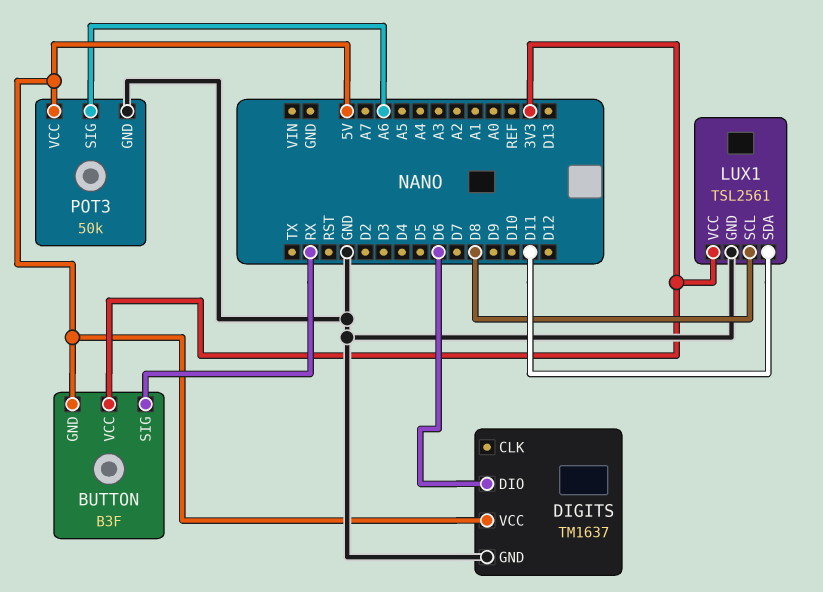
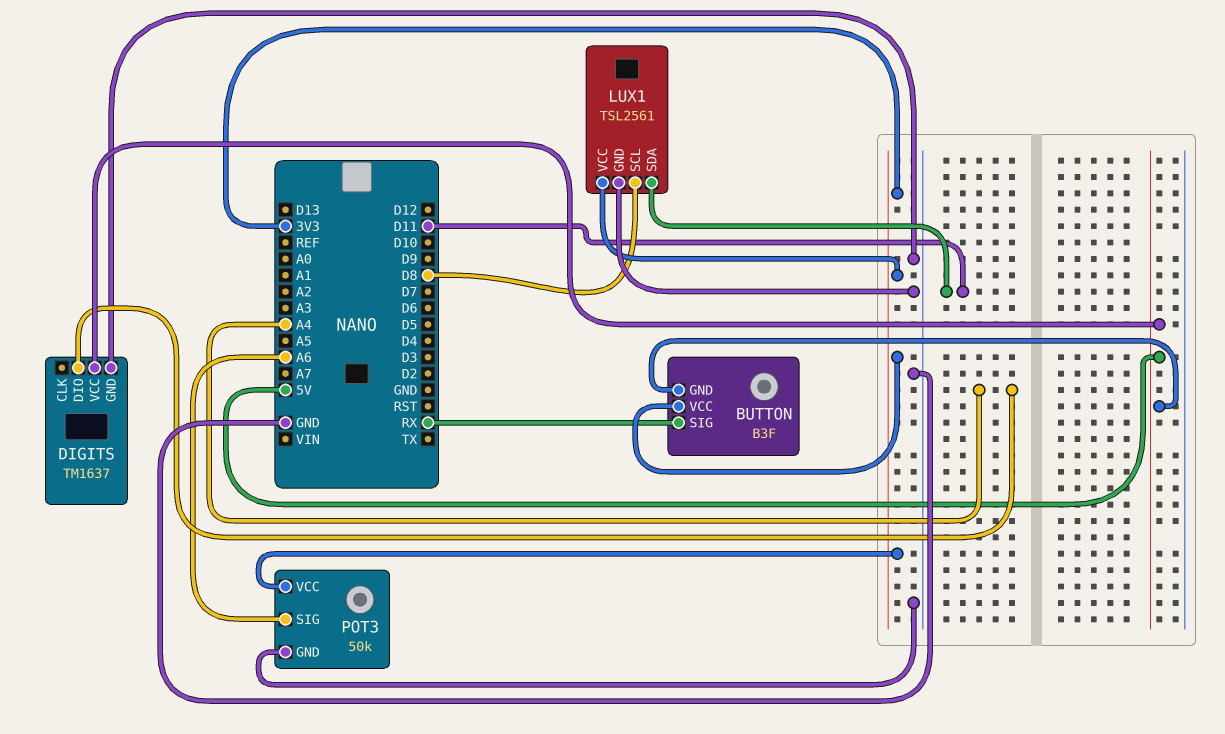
DIGITS pin DIO: D6 -> A4
POT3 pin VCC: 5V -> 3V3

